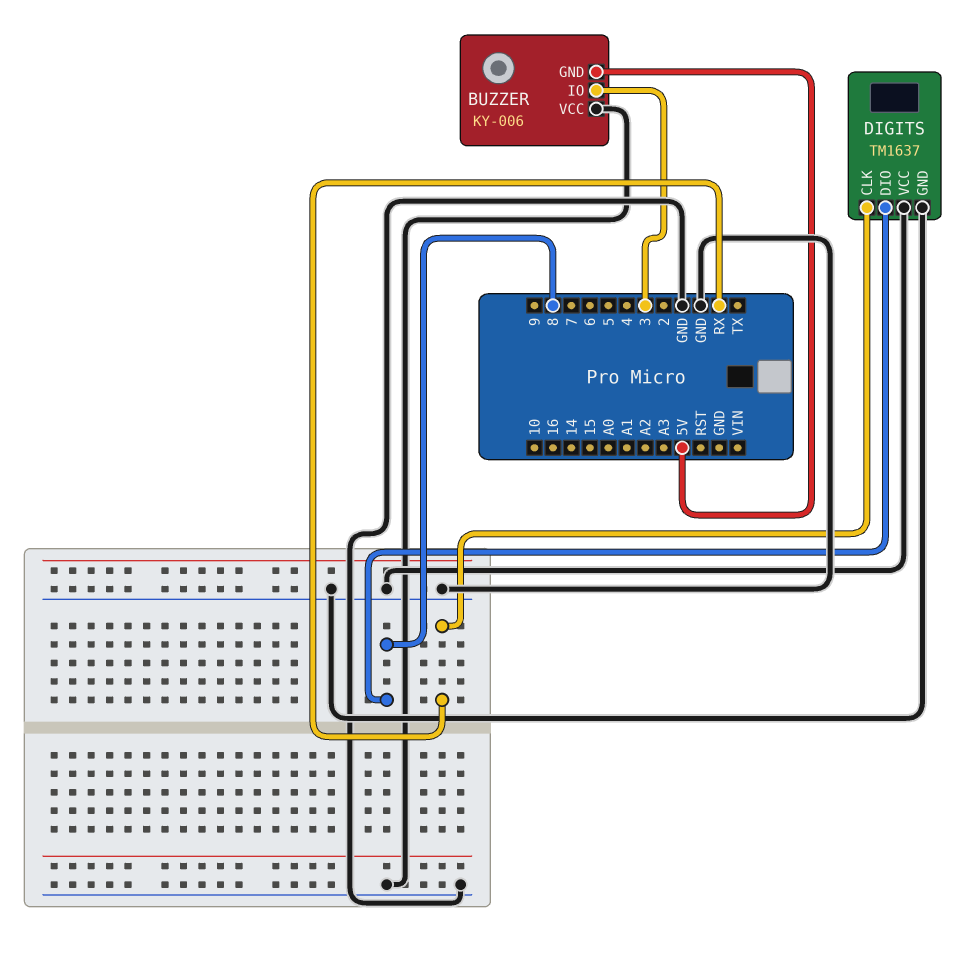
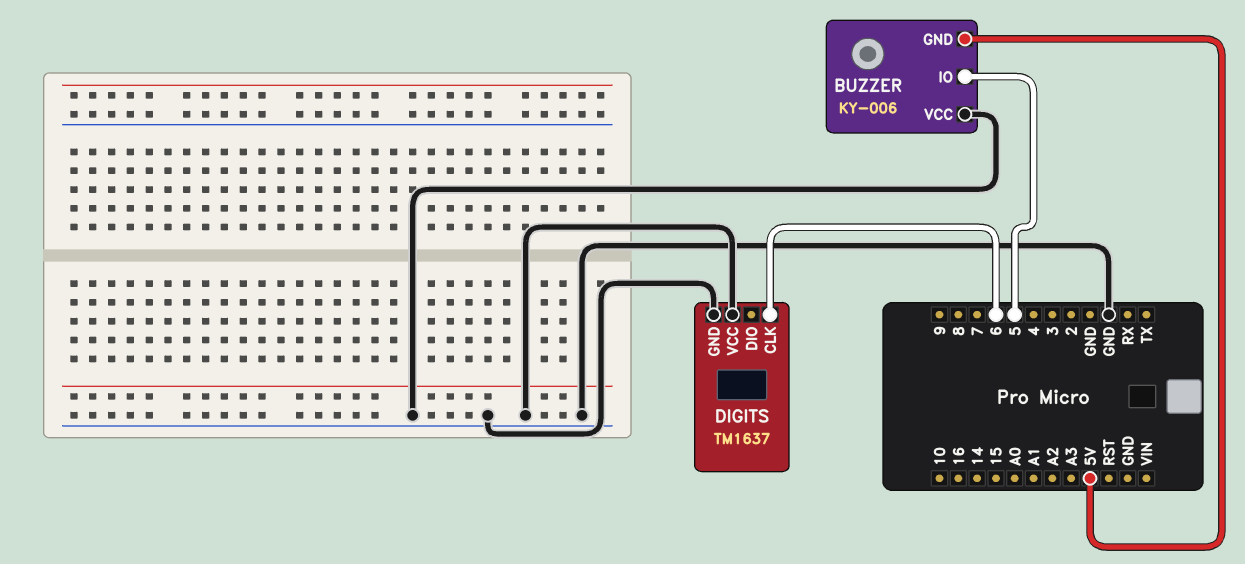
BUZZER pin IO: 3 -> 5
DIGITS pin CLK: RX -> 6
DIGITS pin DIO: 8 -> none

